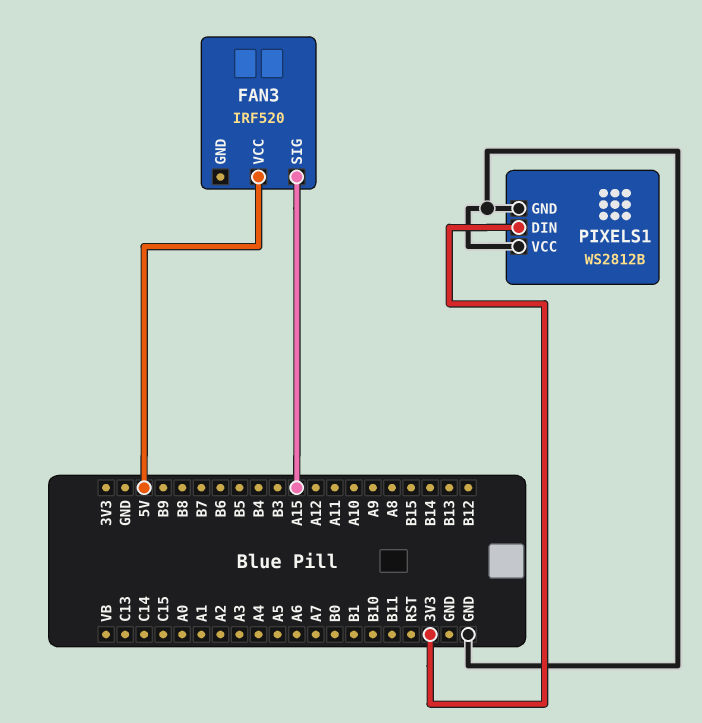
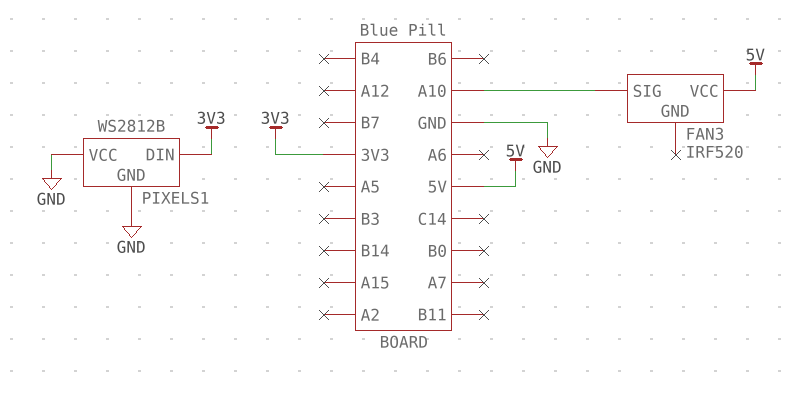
FAN3 pin SIG: A15 -> A10

